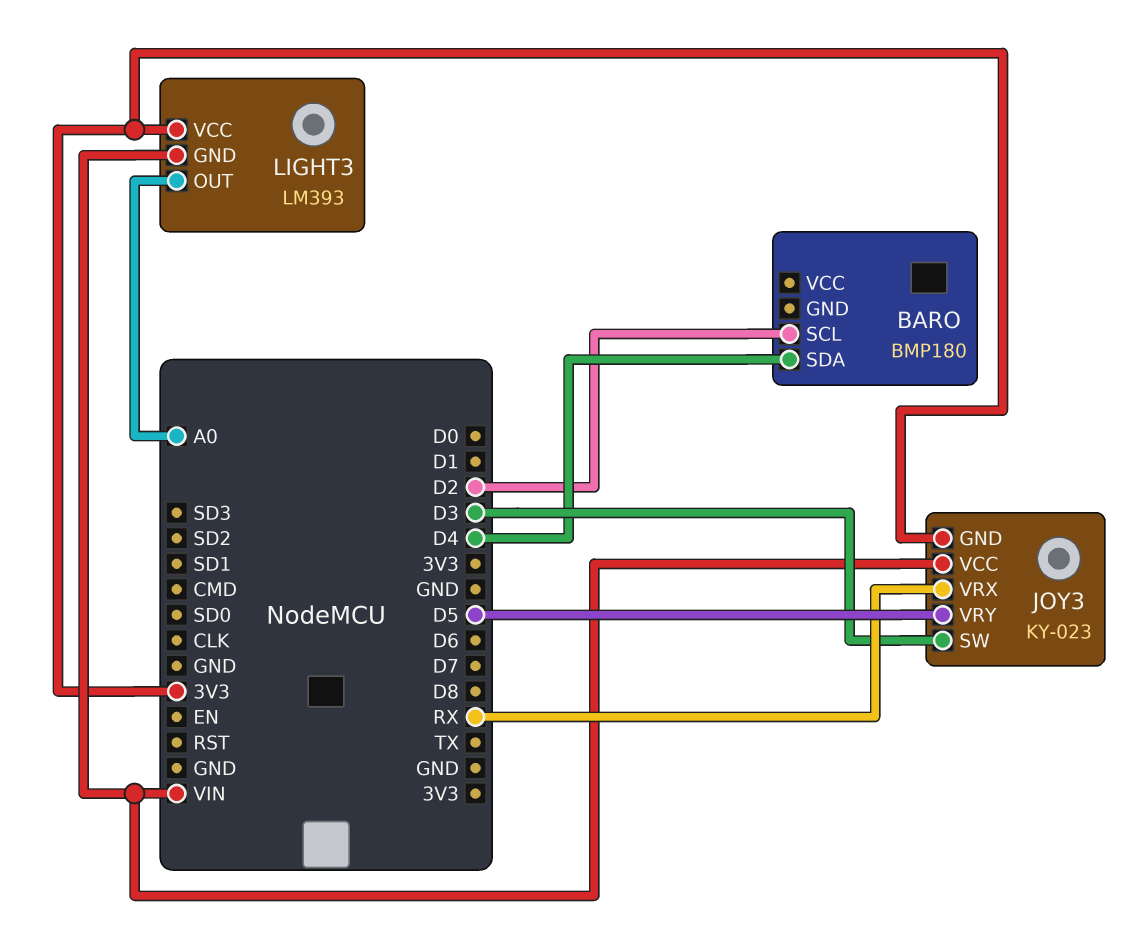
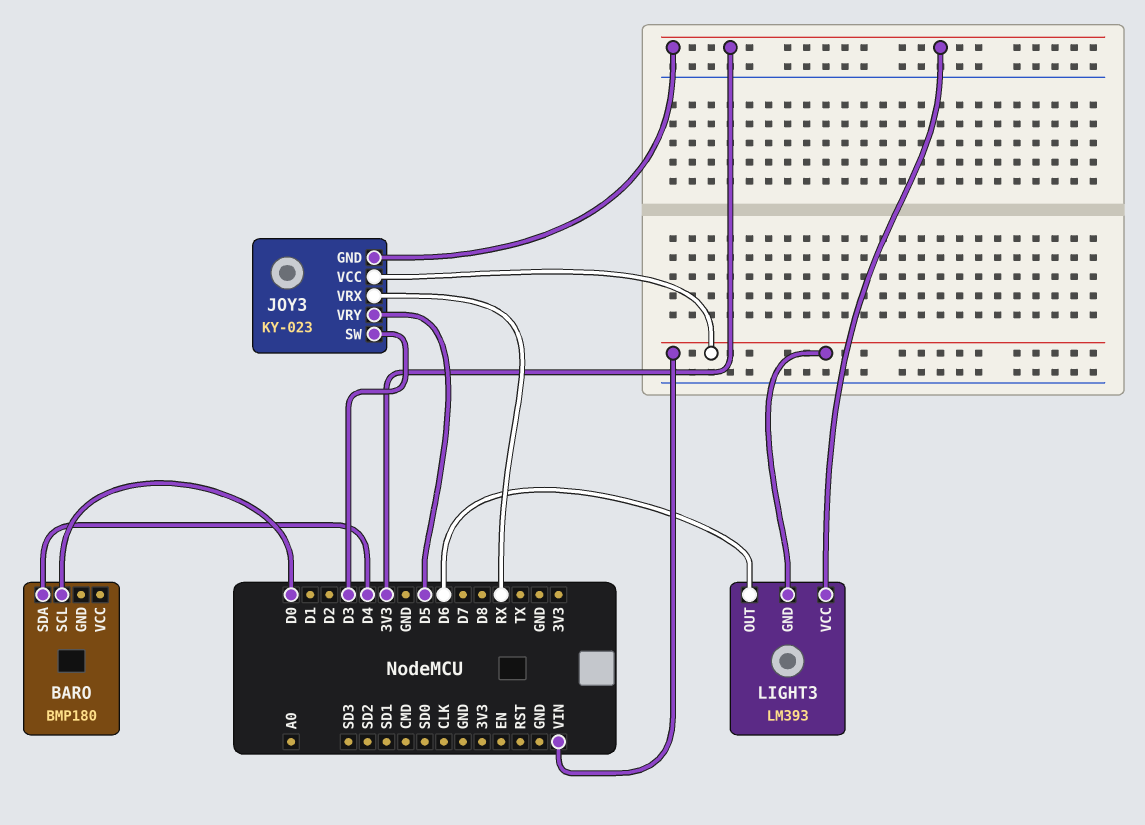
BARO pin SCL: D2 -> D0
LIGHT3 pin OUT: A0 -> D6

